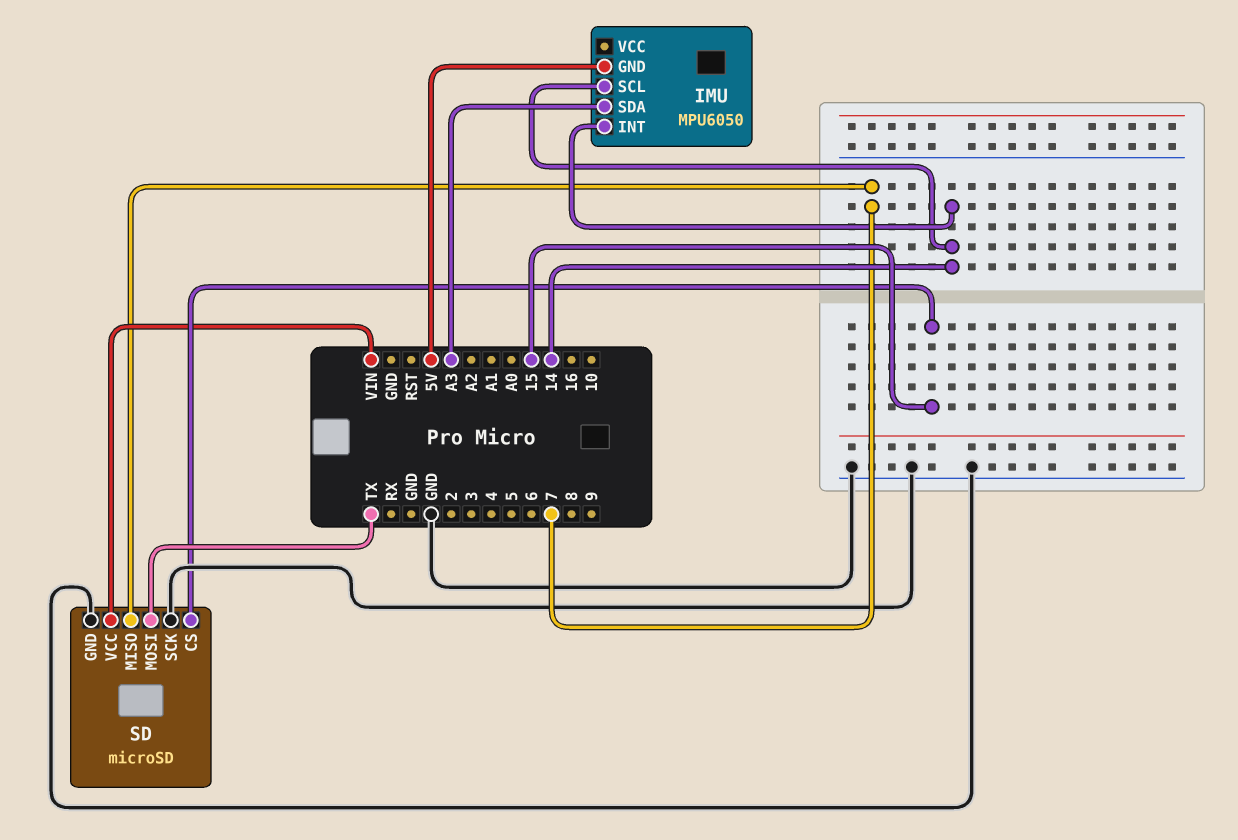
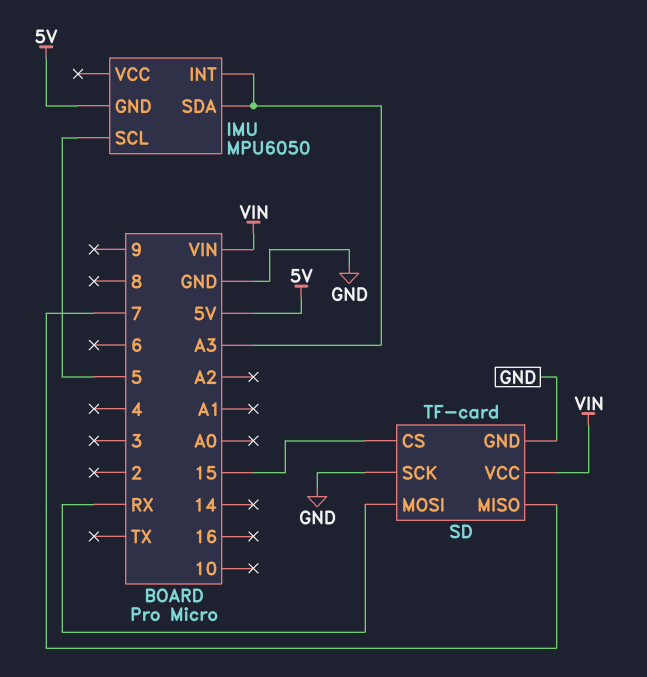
IMU pin INT: 14 -> A3
IMU pin SCL: 14 -> 5
SD: microSD -> TF-card
SD pin MOSI: TX -> RX

